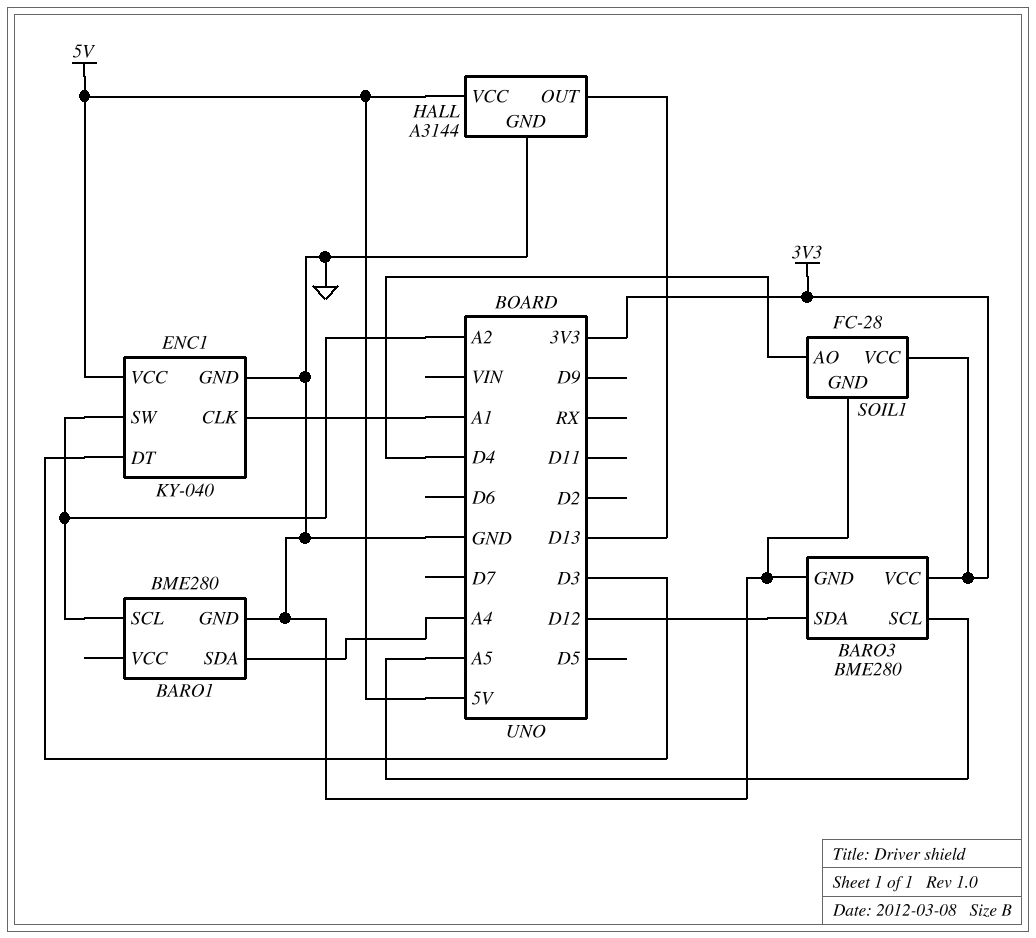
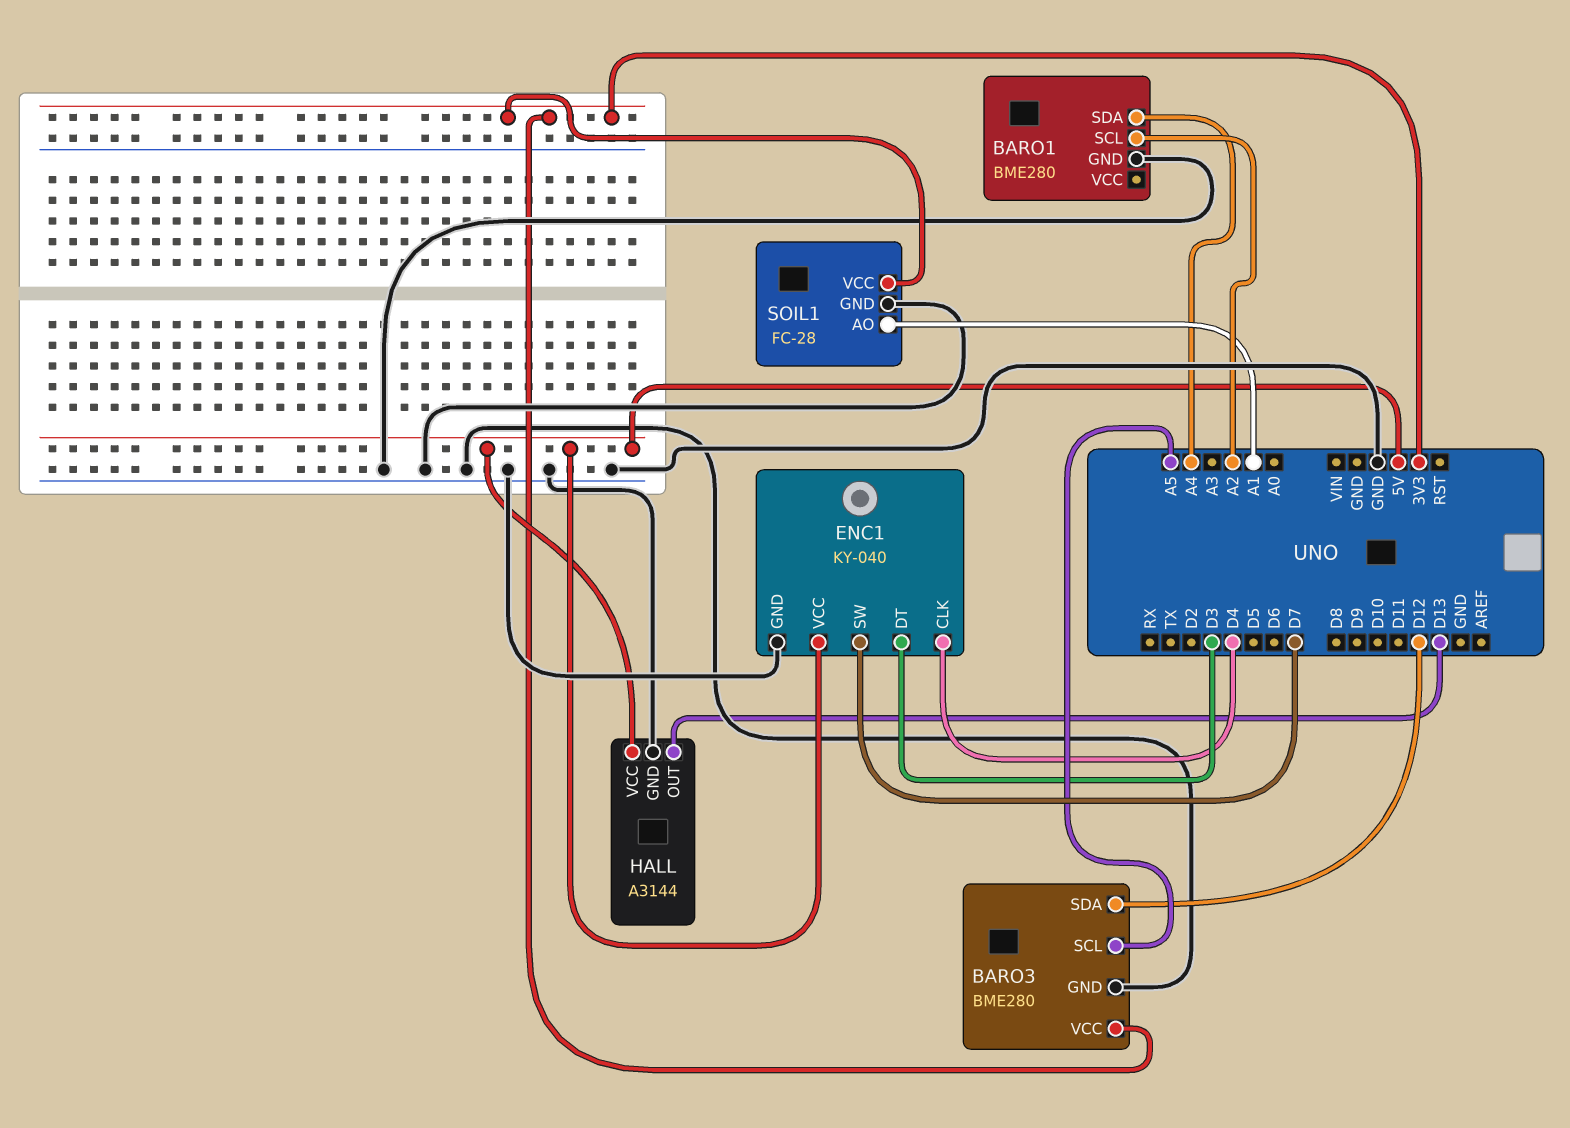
ENC1 pin CLK: A1 -> D4
ENC1 pin SW: A2 -> D7
SOIL1 pin AO: D4 -> A1

